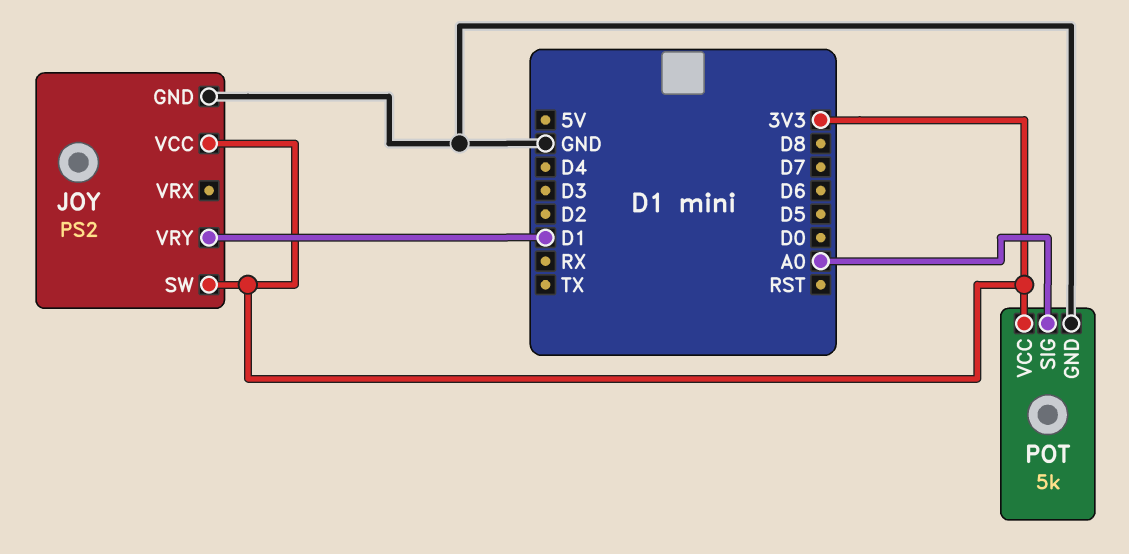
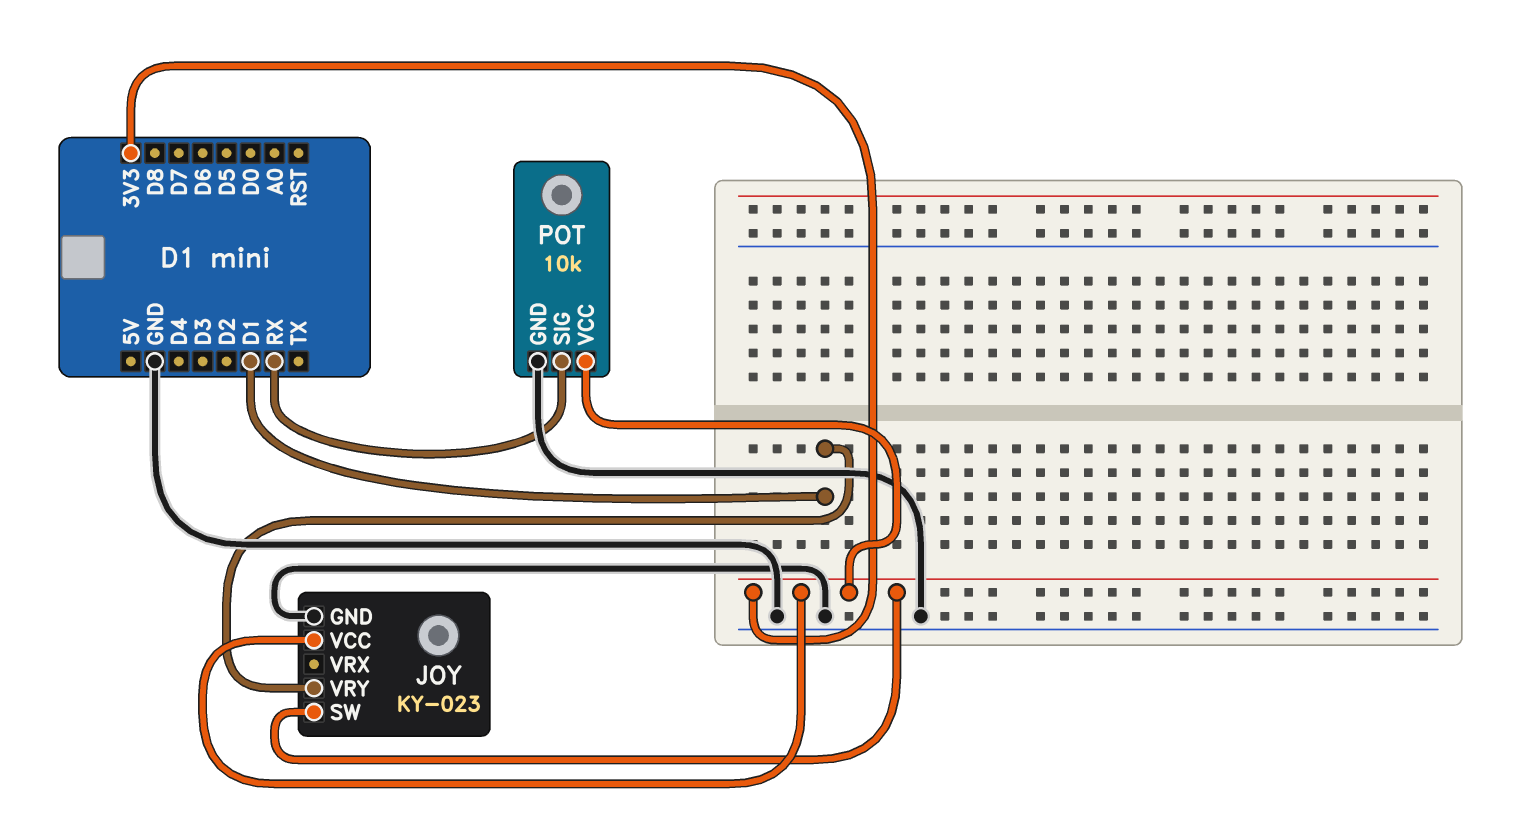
JOY: PS2 -> KY-023
POT: 5k -> 10k
POT pin SIG: A0 -> RX

